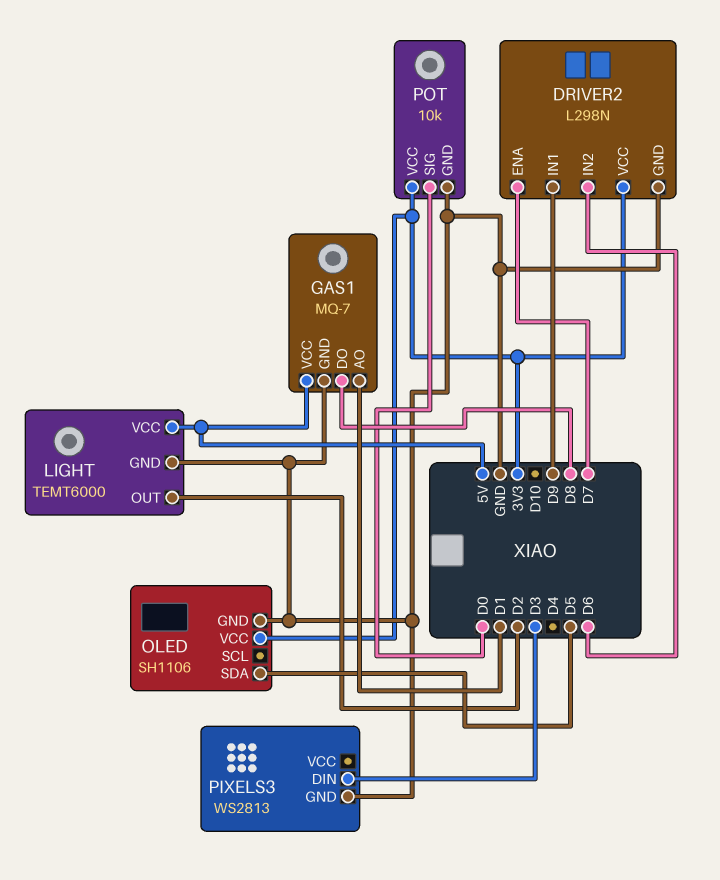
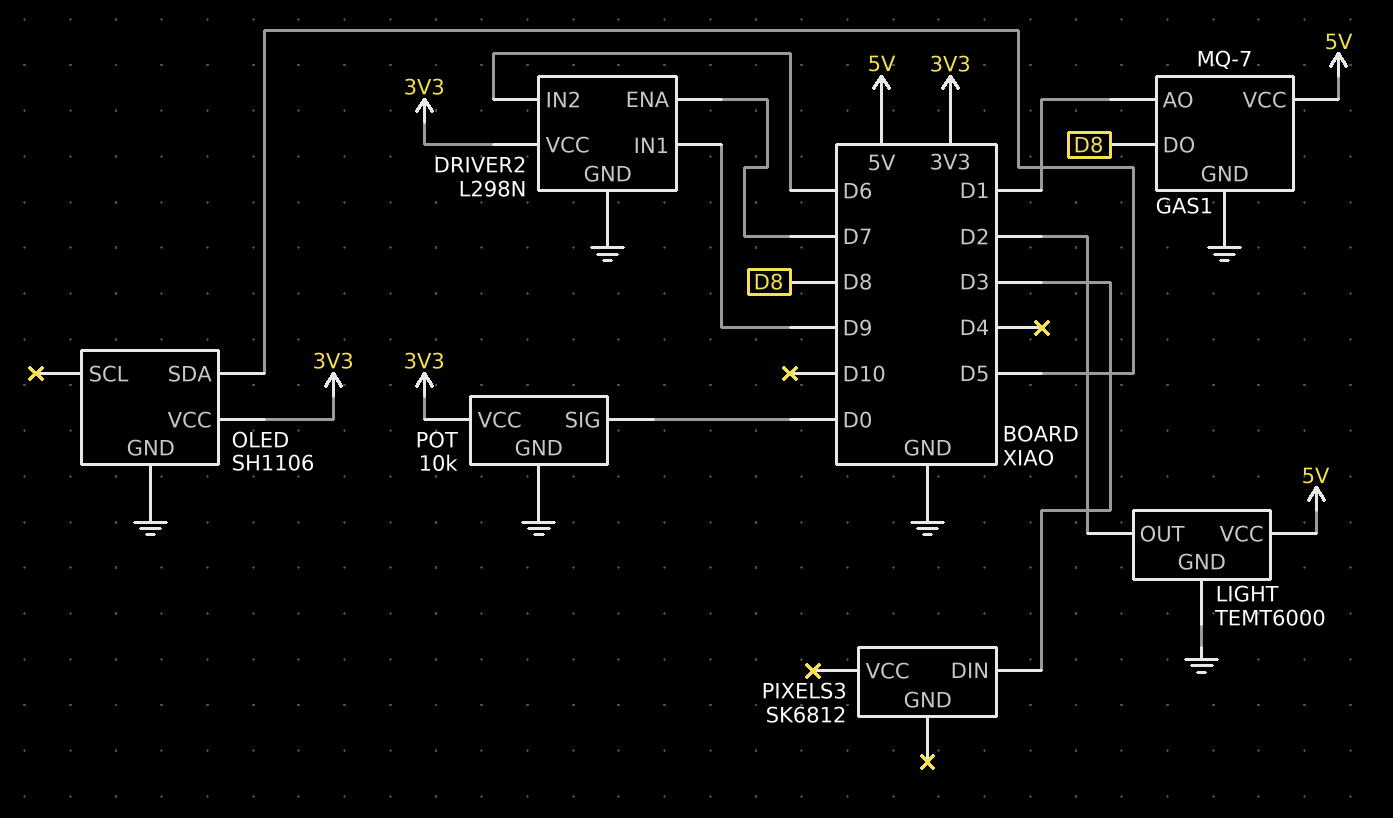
PIXELS3: WS2813 -> SK6812
PIXELS3 pin GND: GND -> none

